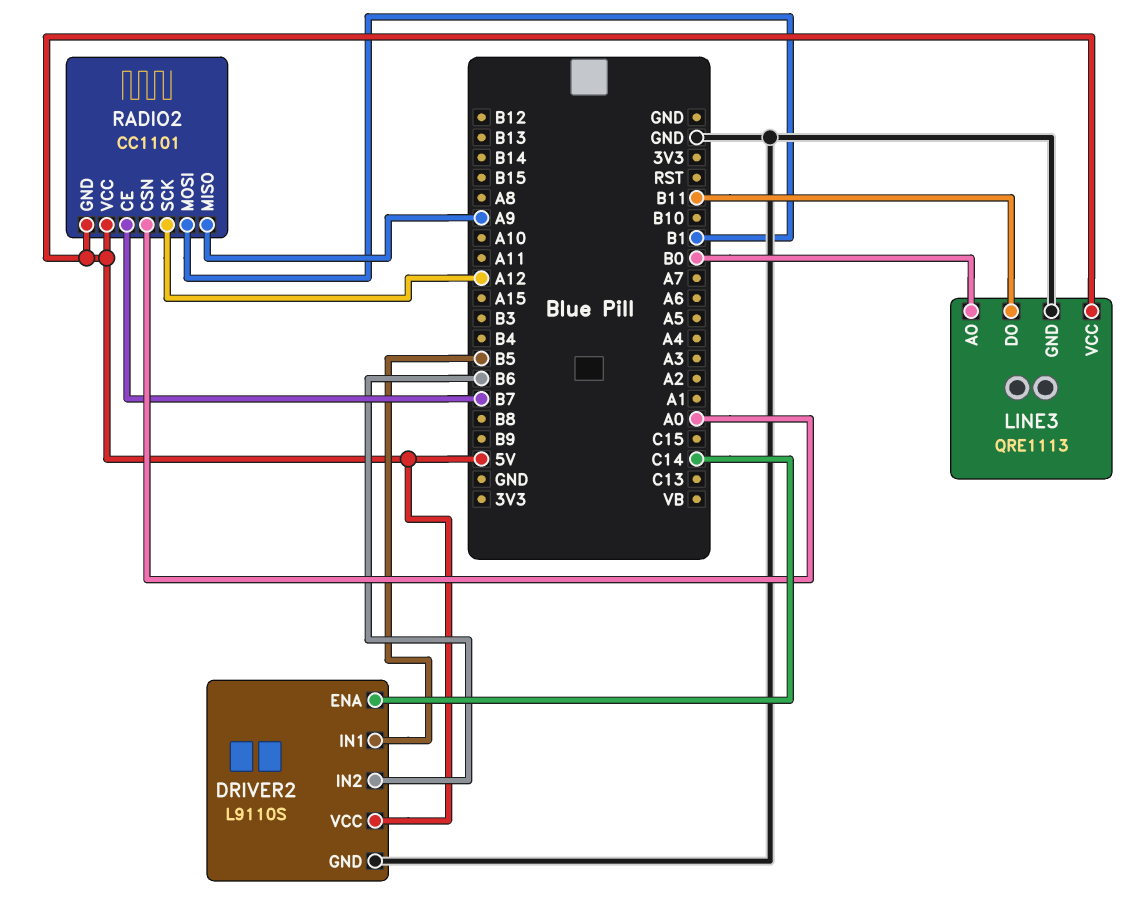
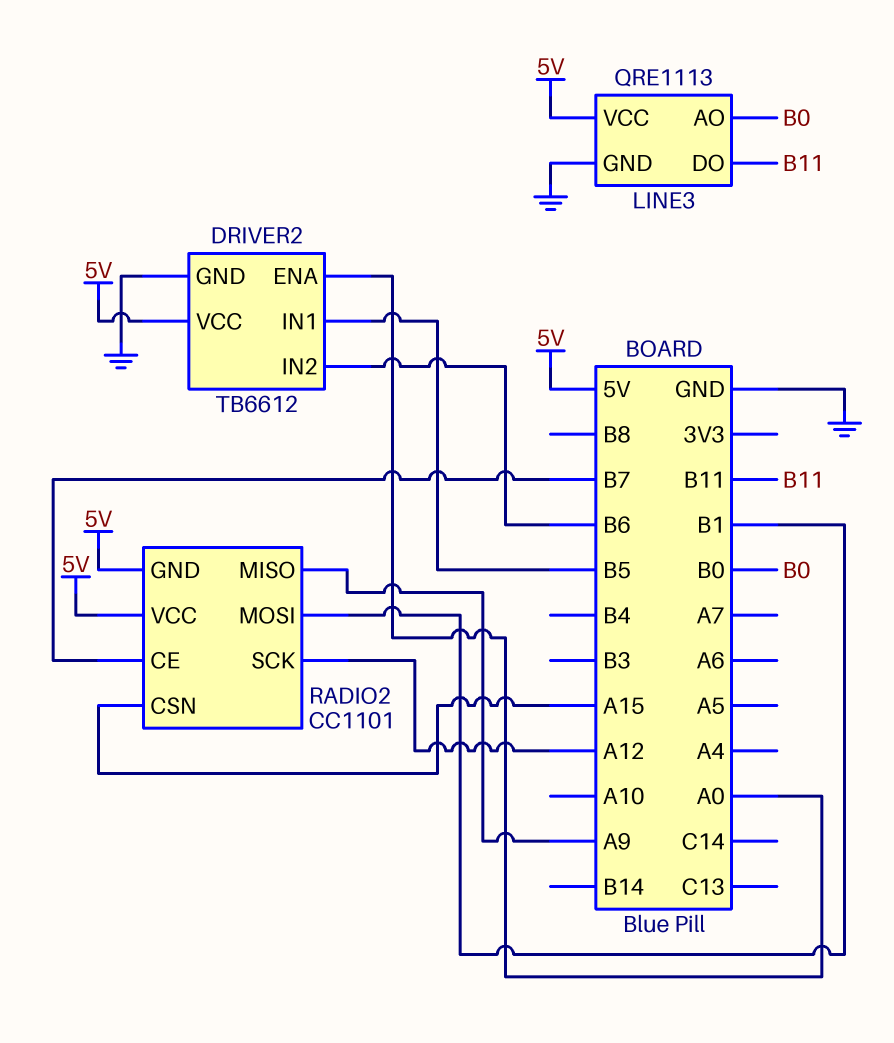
DRIVER2: L9110S -> TB6612
DRIVER2 pin ENA: C14 -> A0
RADIO2 pin CSN: A0 -> A15

